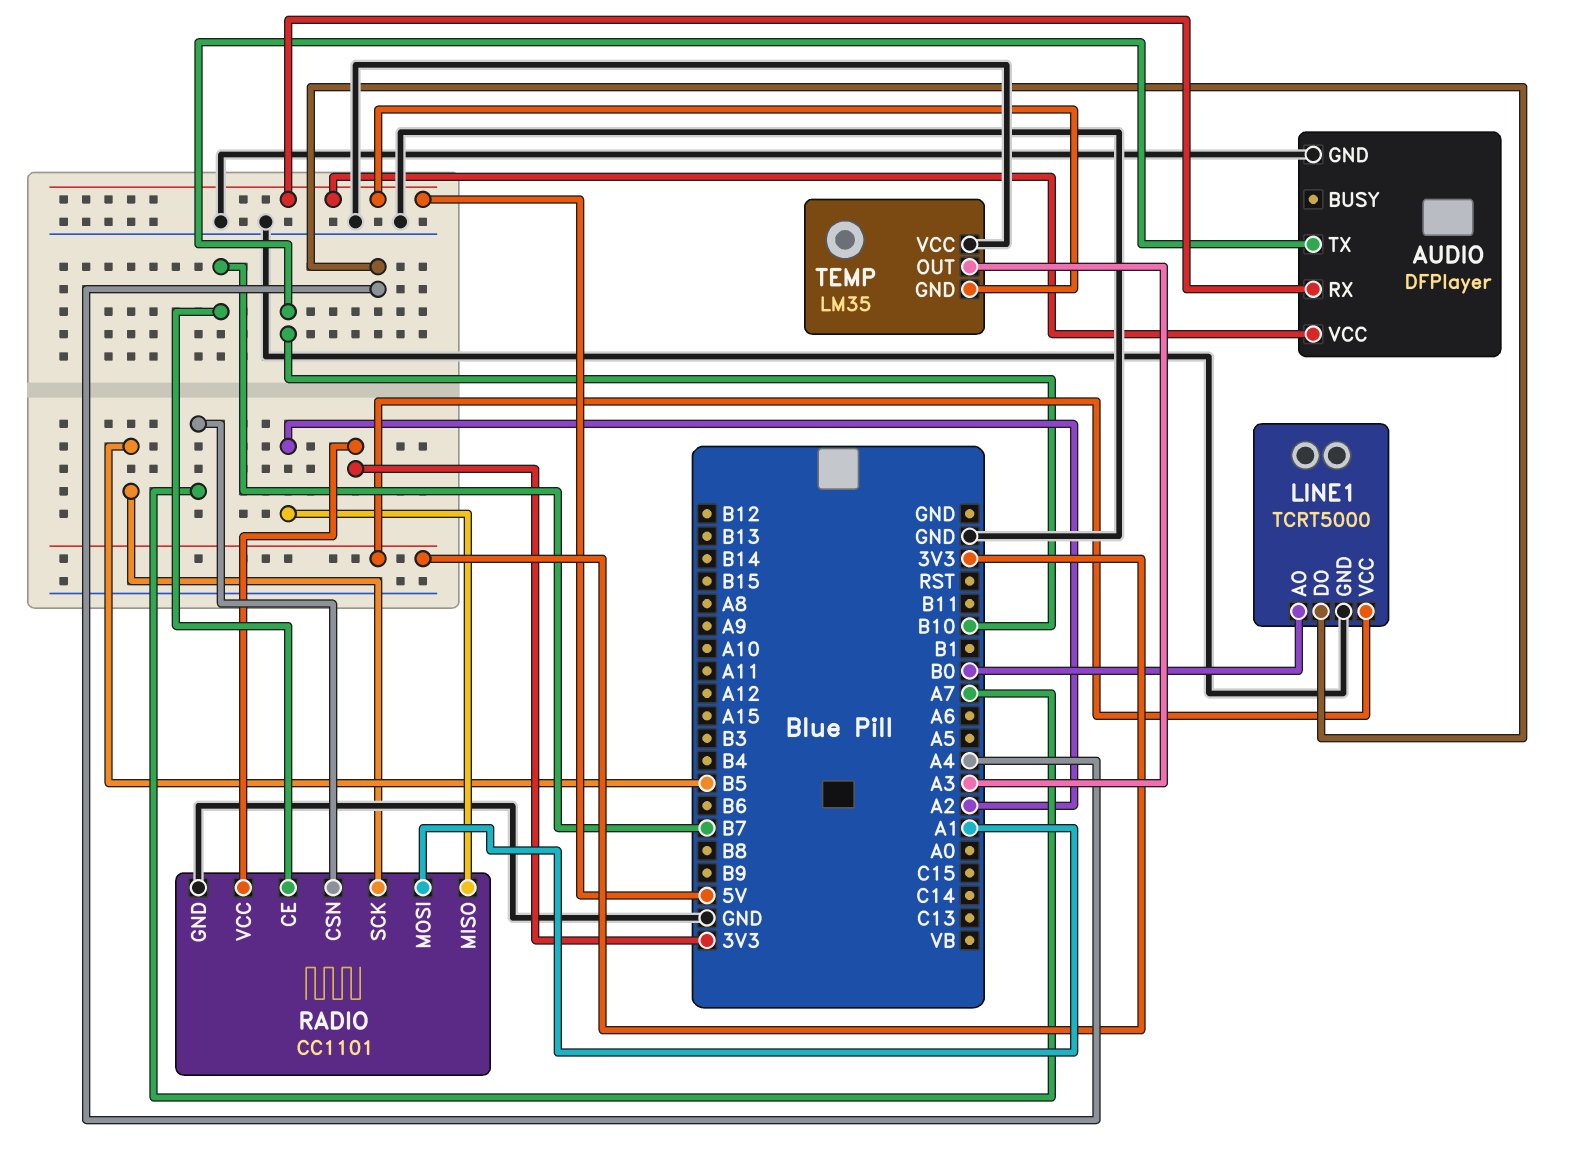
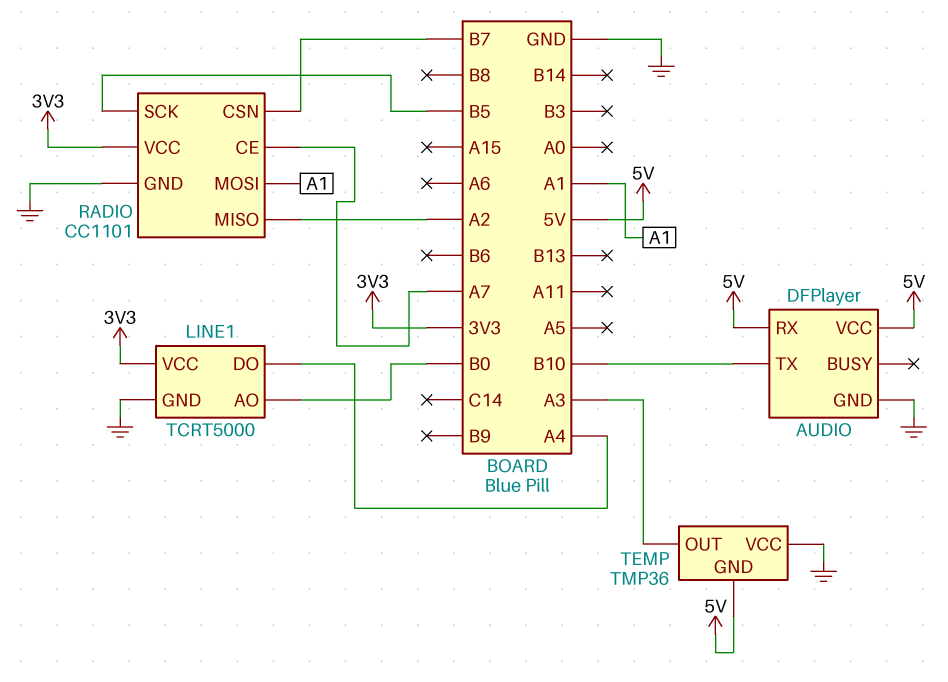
RADIO pin CE: B7 -> A7
RADIO pin CSN: A7 -> B7
TEMP: LM35 -> TMP36

